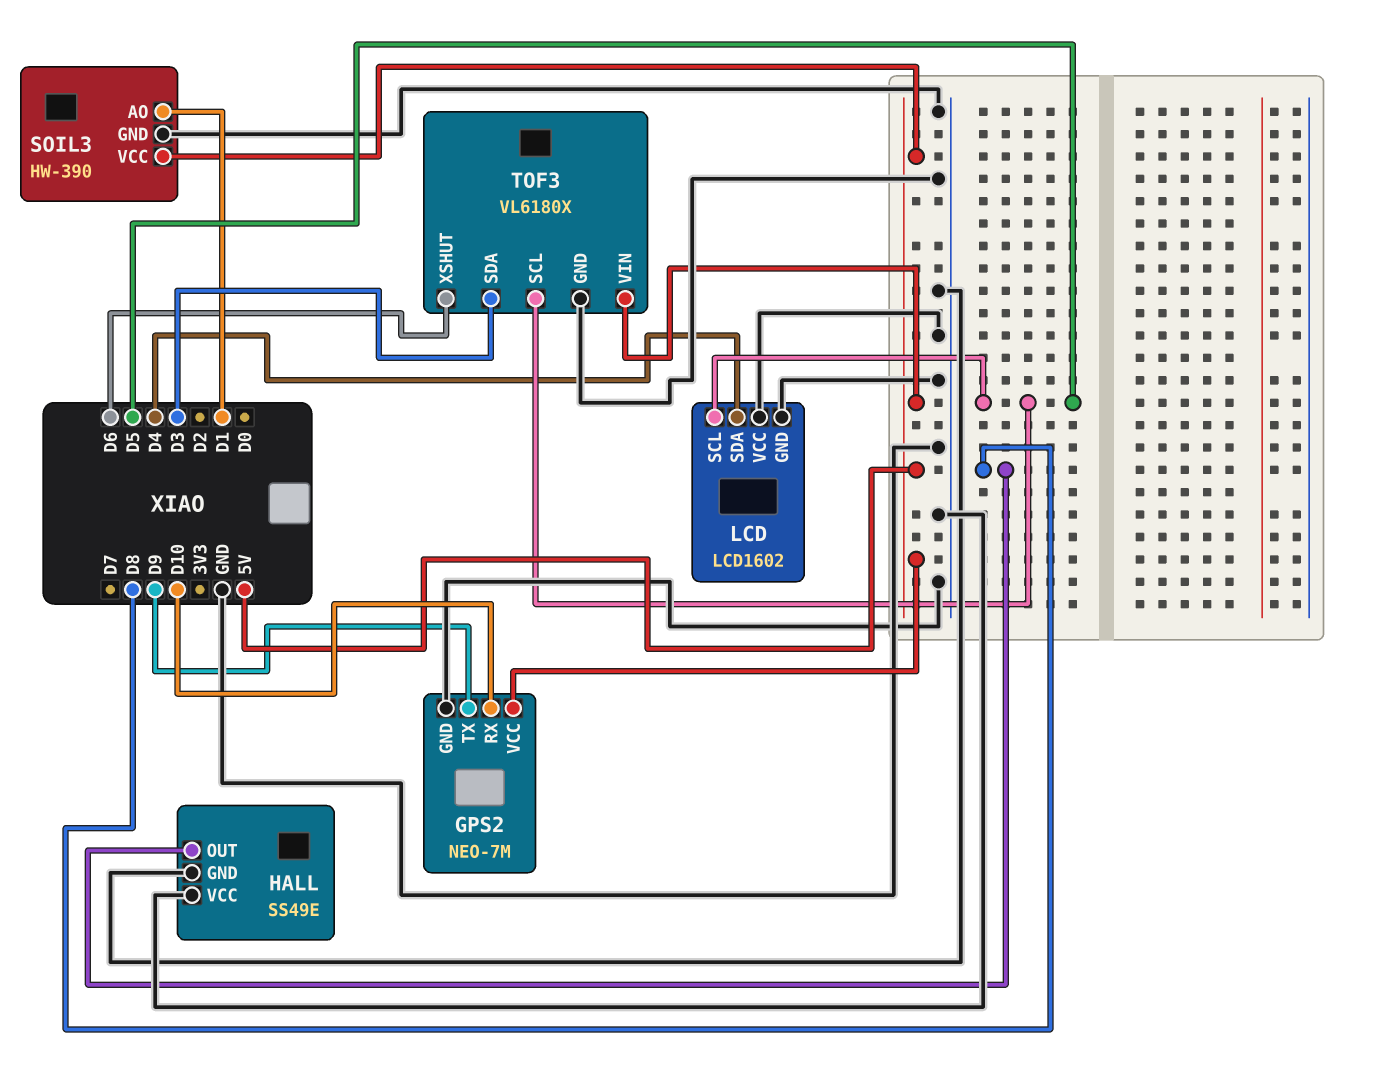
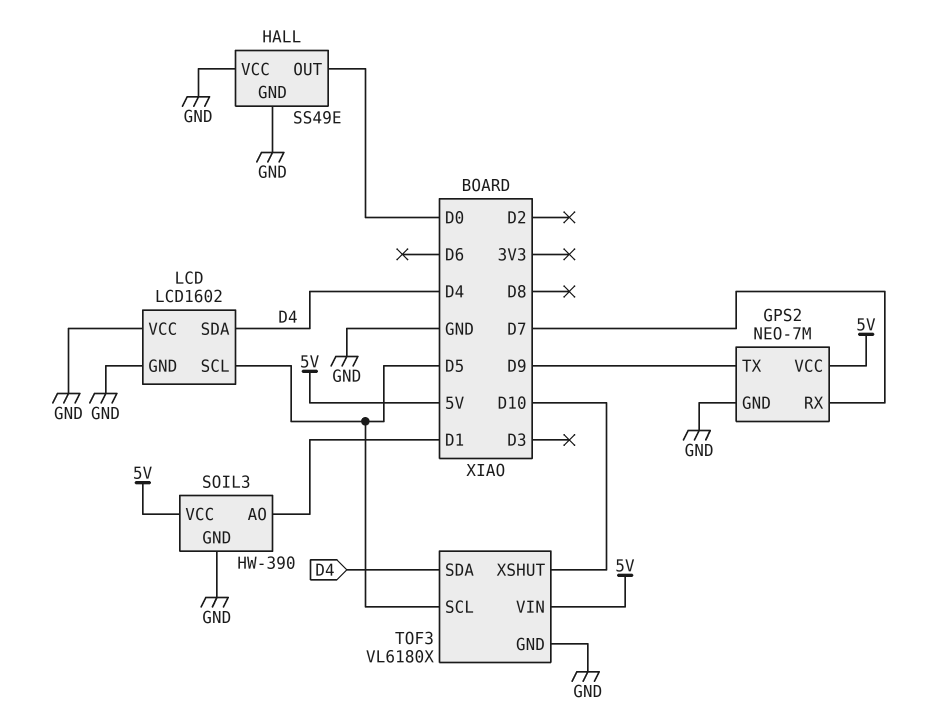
GPS2 pin RX: D10 -> D7
HALL pin OUT: D8 -> D0
TOF3 pin SDA: D3 -> D4
TOF3 pin XSHUT: D6 -> D10

